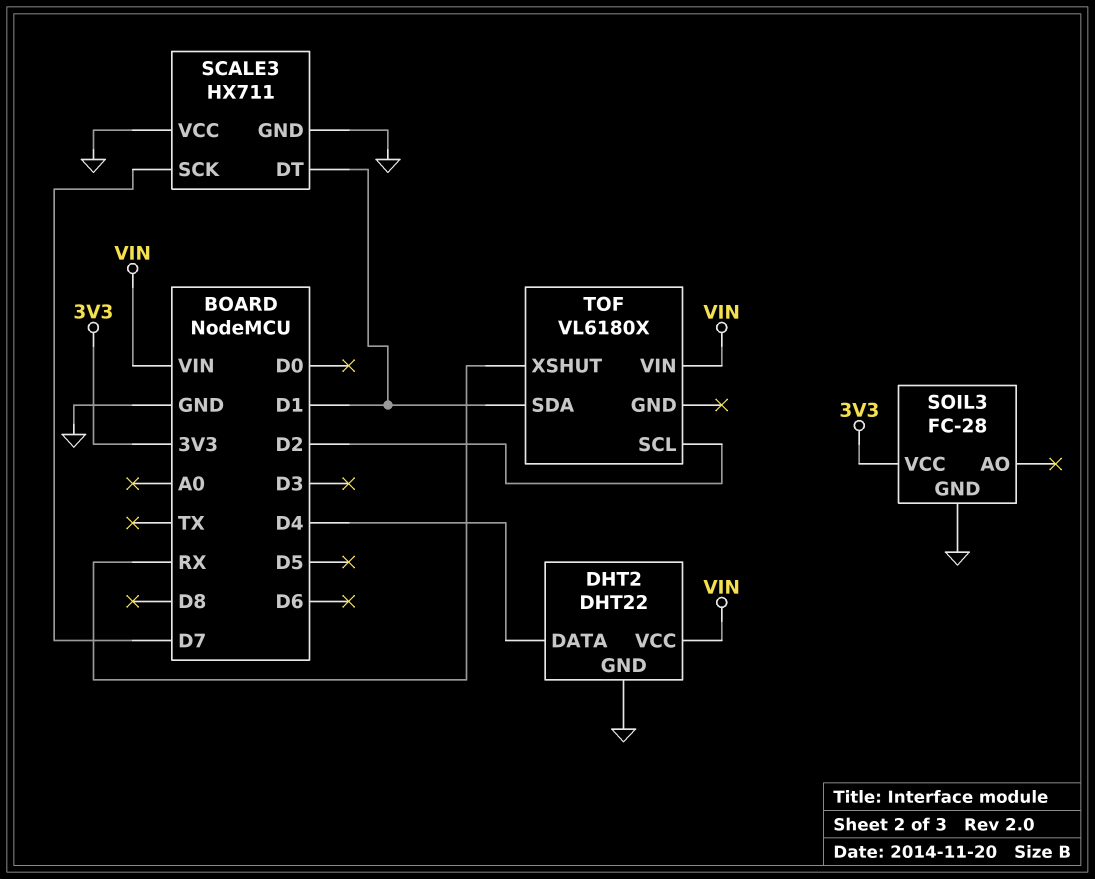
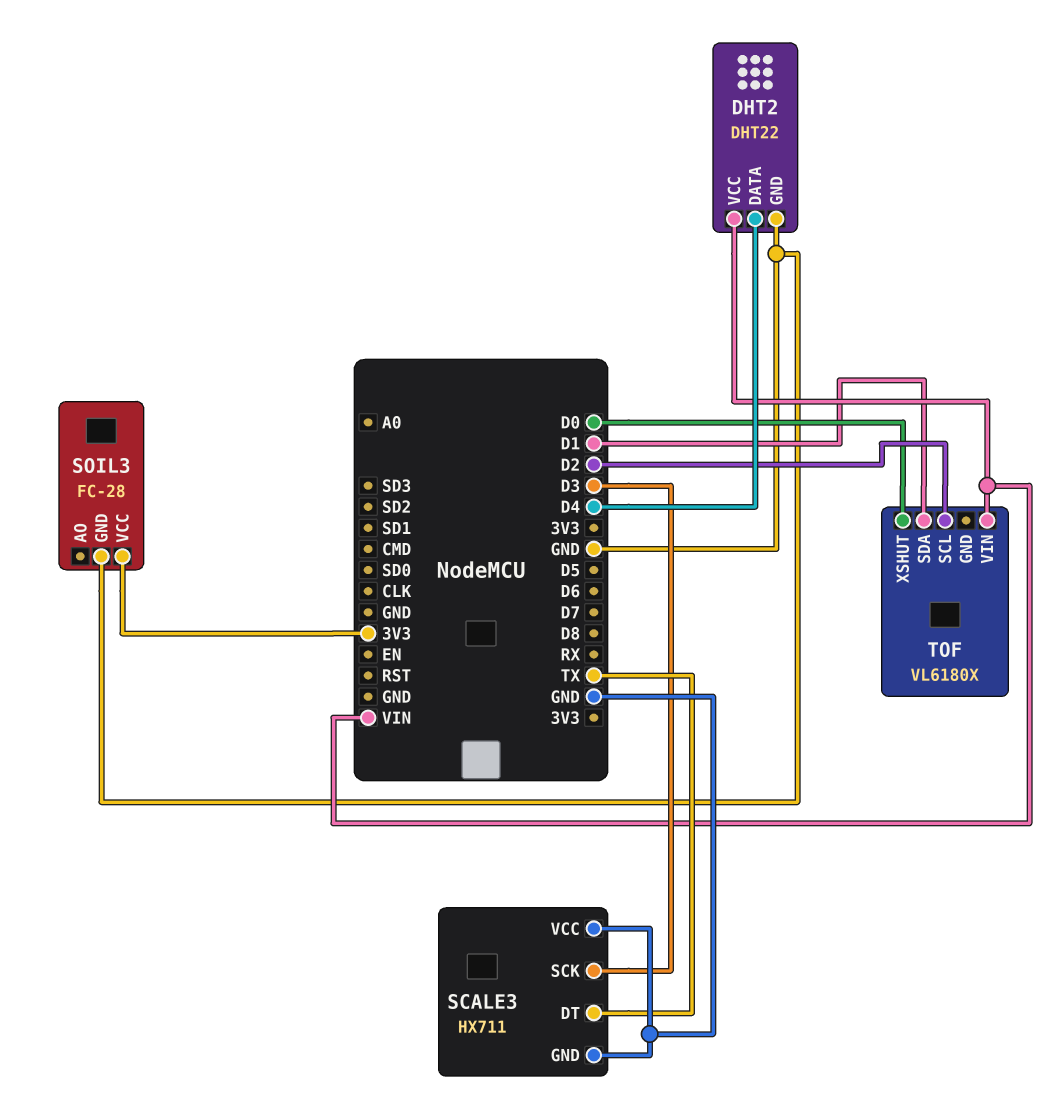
SCALE3 pin DT: D1 -> TX
SCALE3 pin SCK: D7 -> D3
TOF pin XSHUT: RX -> D0

